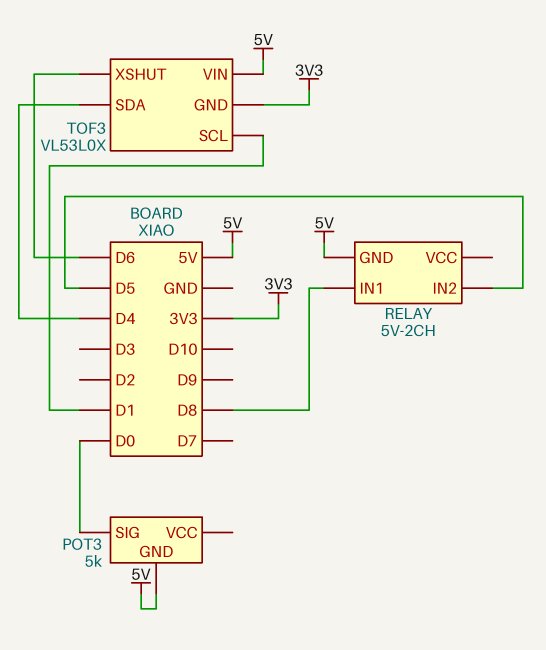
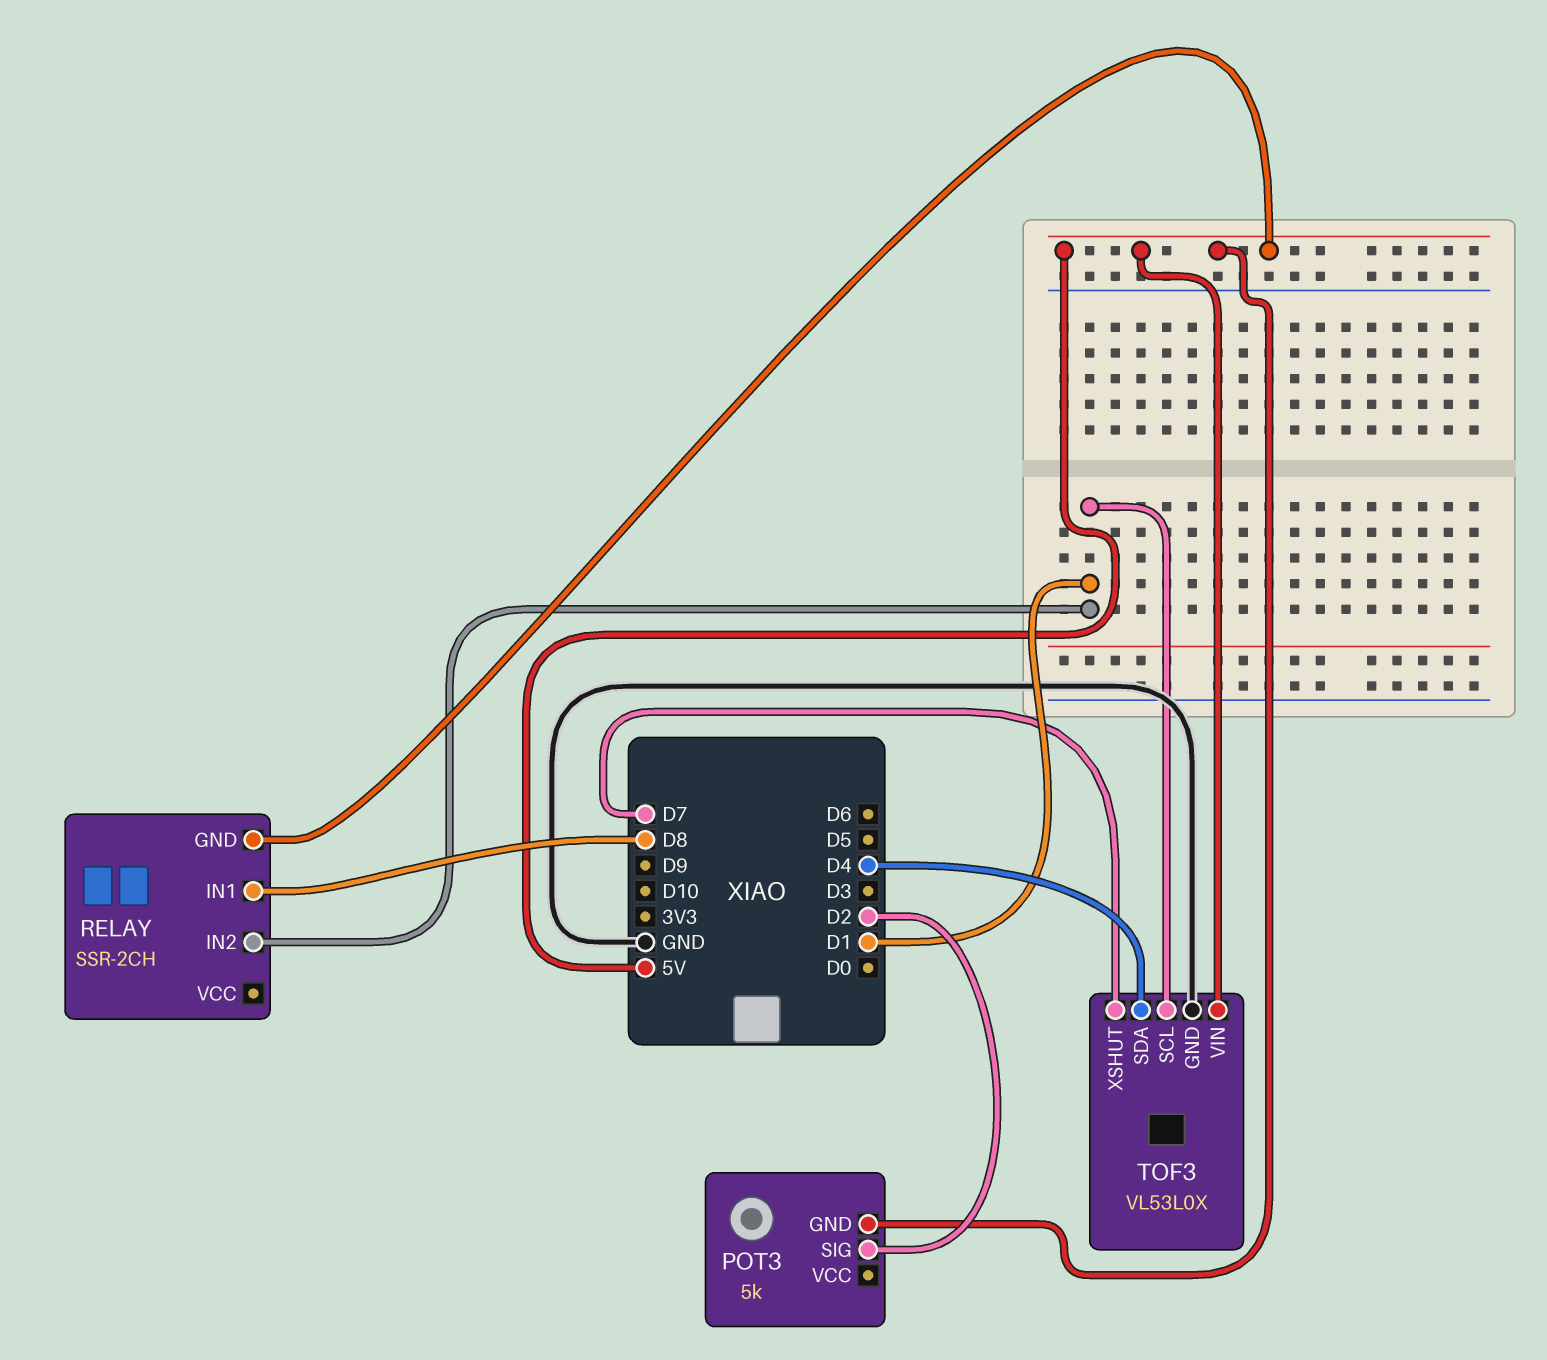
POT3 pin SIG: D0 -> D2
RELAY: 5V-2CH -> SSR-2CH
RELAY pin IN2: D5 -> D1
TOF3 pin GND: 3V3 -> GND
TOF3 pin XSHUT: D6 -> D7

